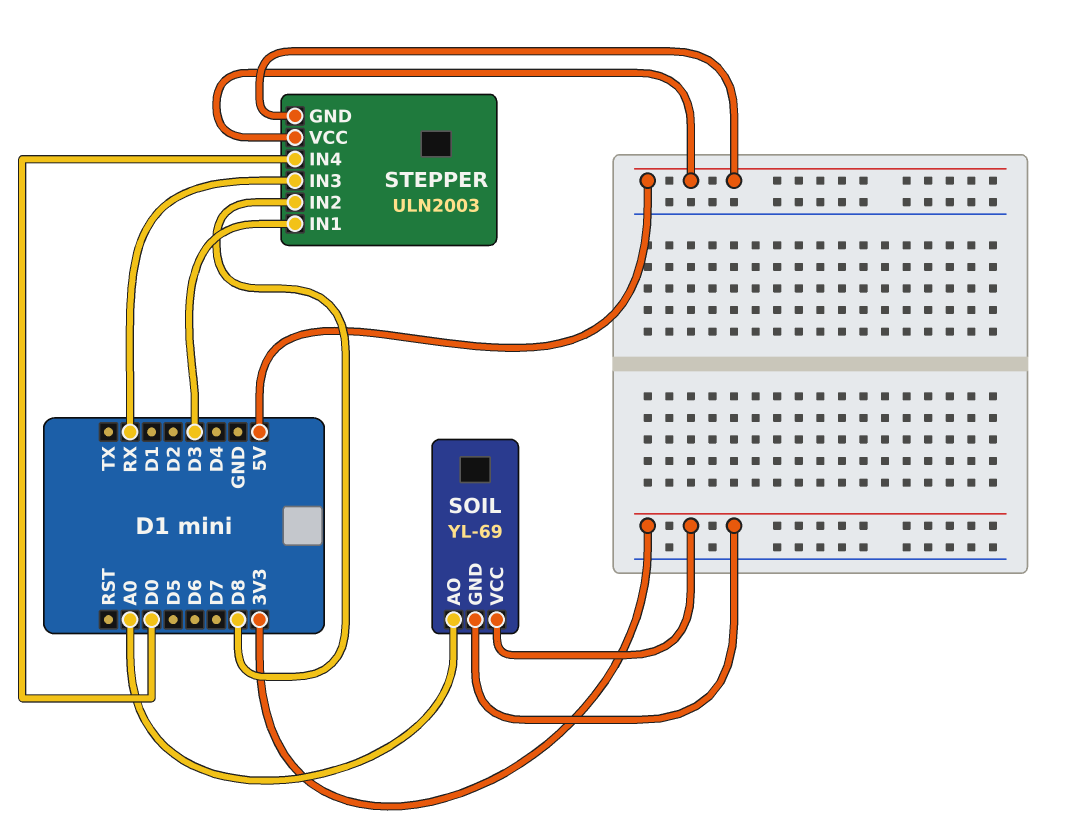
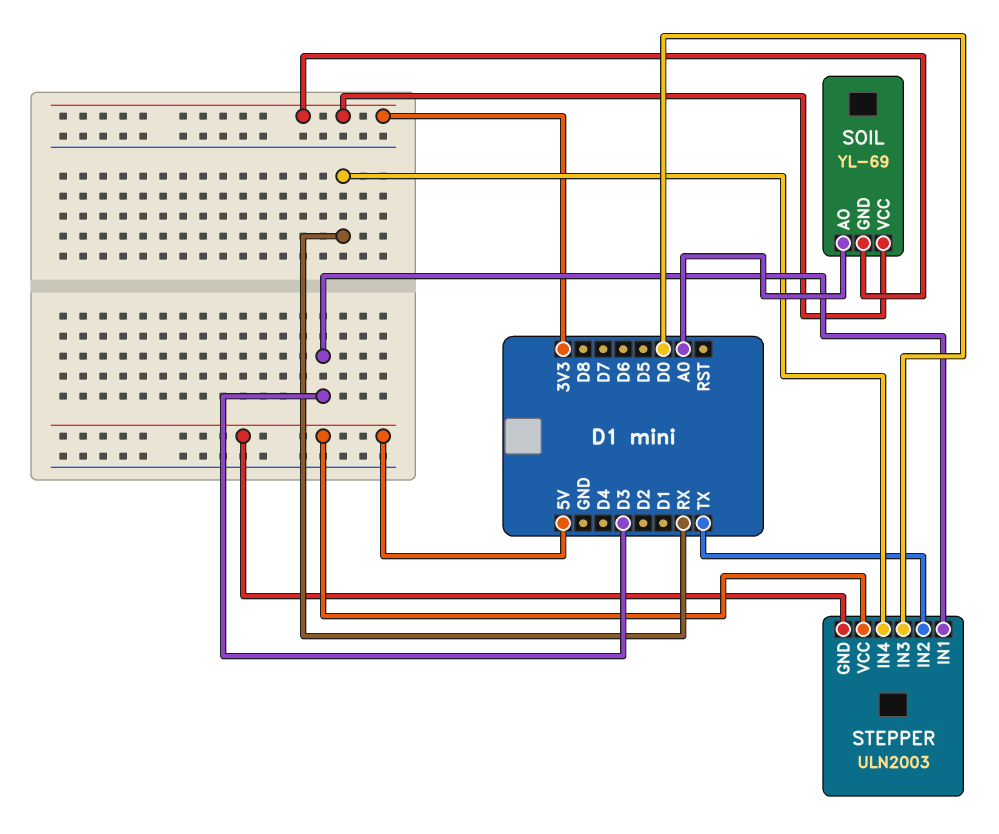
STEPPER pin IN2: D8 -> TX
STEPPER pin IN3: RX -> D0
STEPPER pin IN4: D0 -> RX

